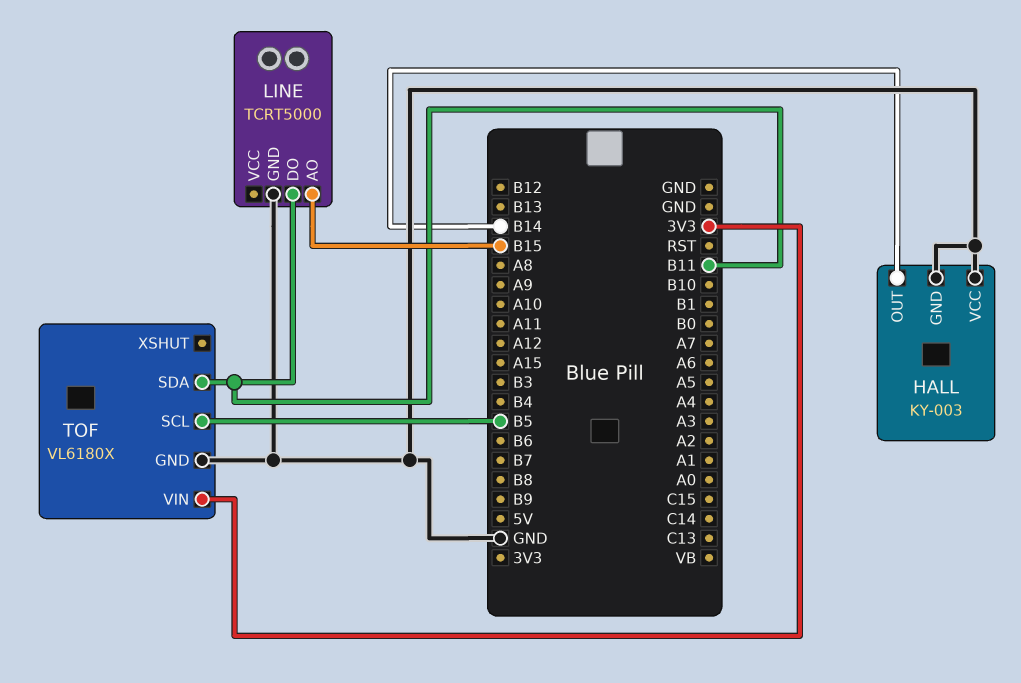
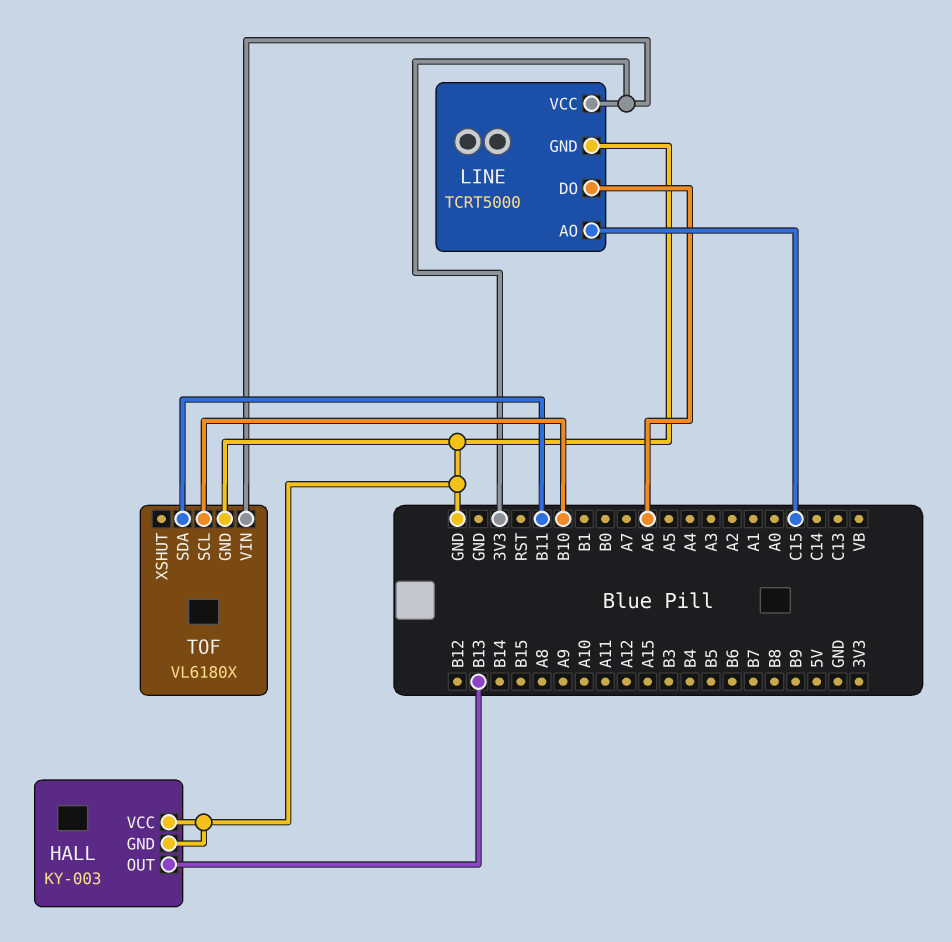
HALL pin OUT: B14 -> B13
LINE pin AO: B15 -> C15
LINE pin DO: B11 -> A6
LINE pin VCC: none -> 3V3
TOF pin SCL: B5 -> B10

